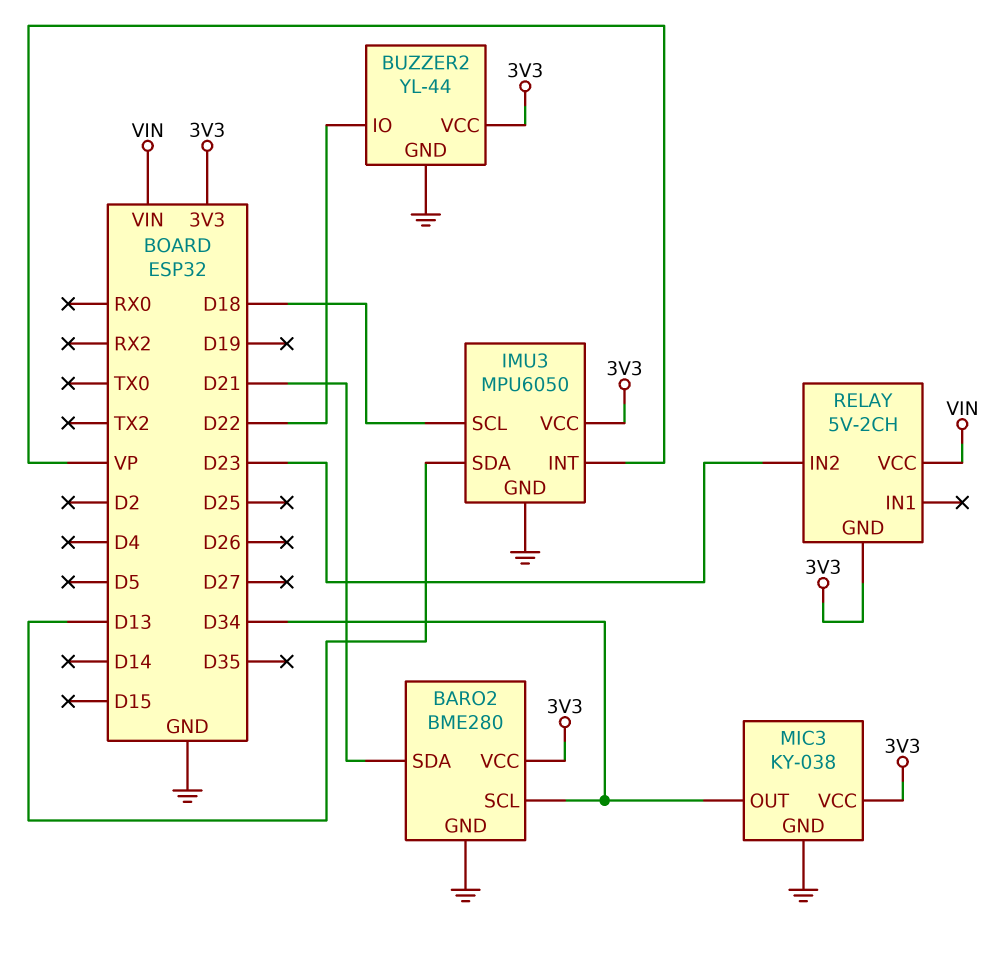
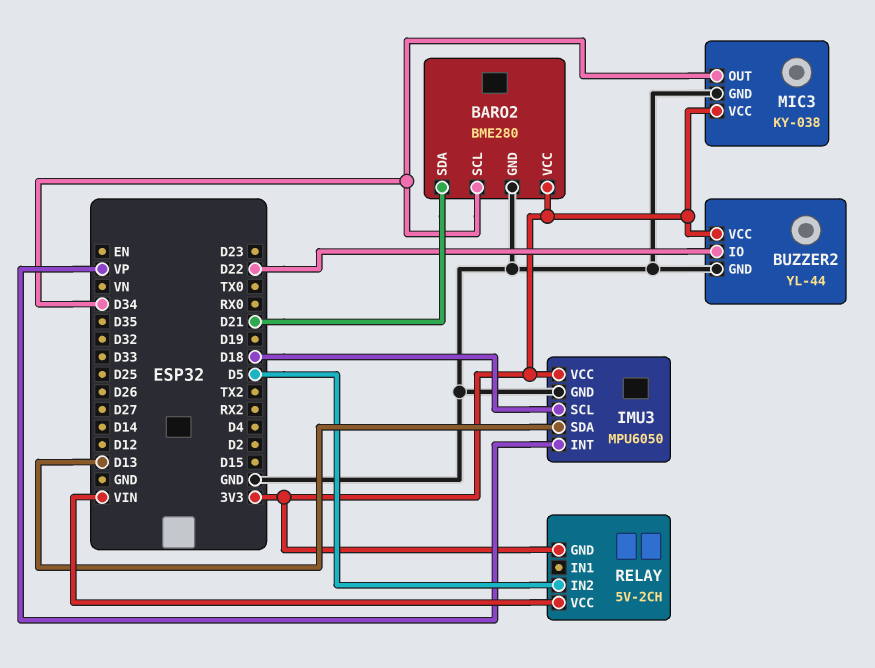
RELAY pin IN2: D23 -> D5

